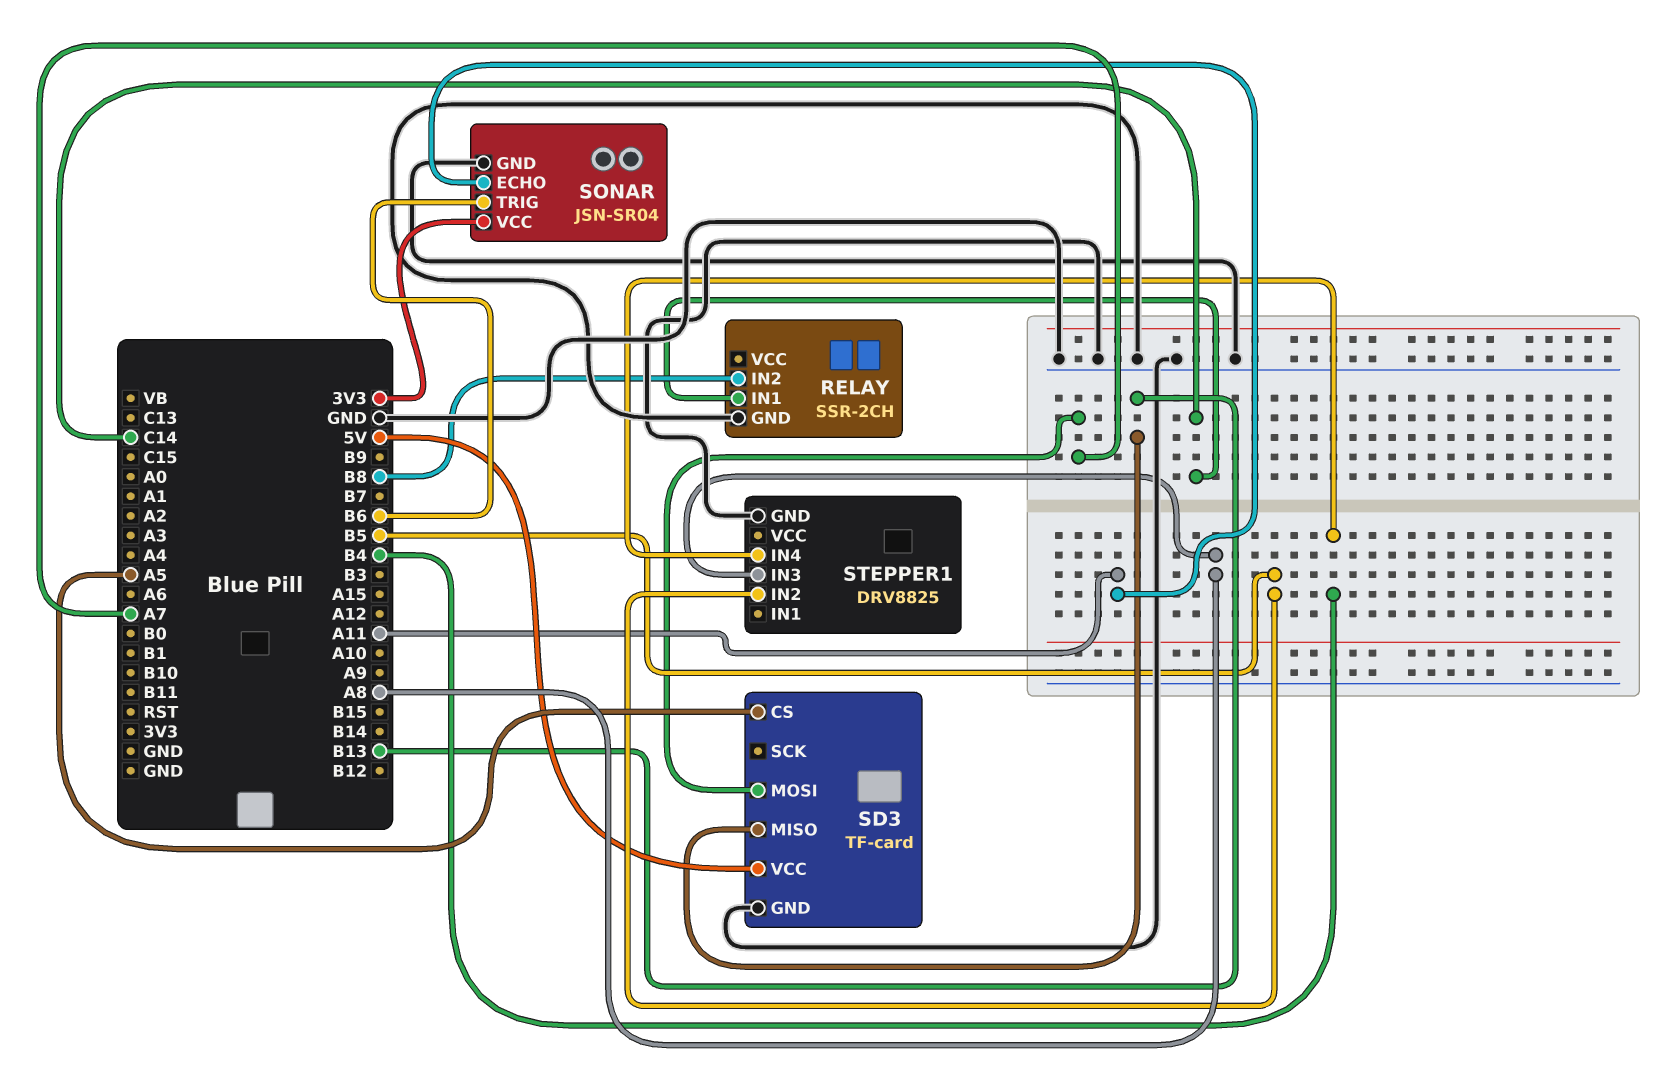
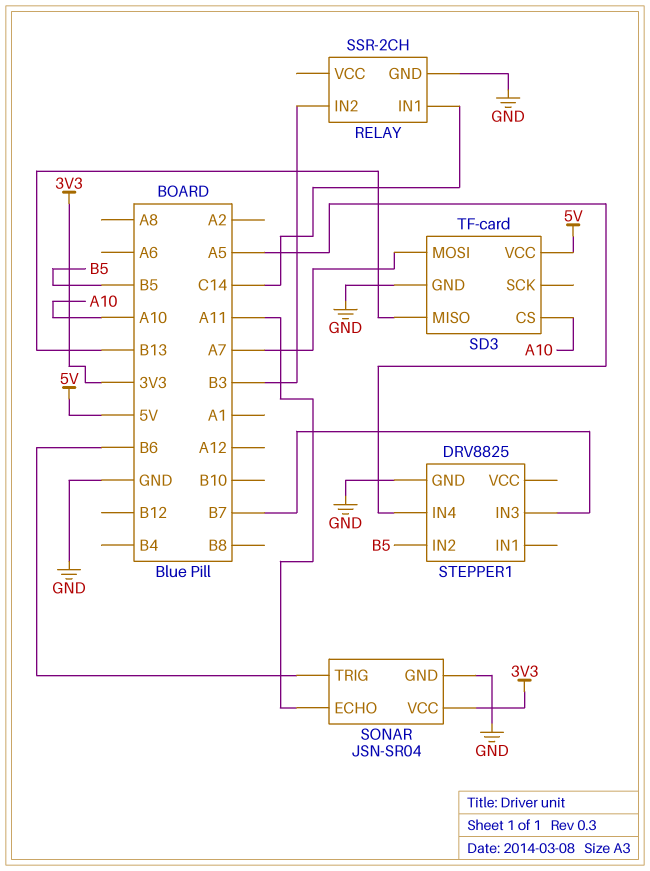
RELAY pin IN2: B8 -> B3
SD3 pin CS: A5 -> A10
STEPPER1 pin IN3: A8 -> B7
STEPPER1 pin IN4: B4 -> A5

